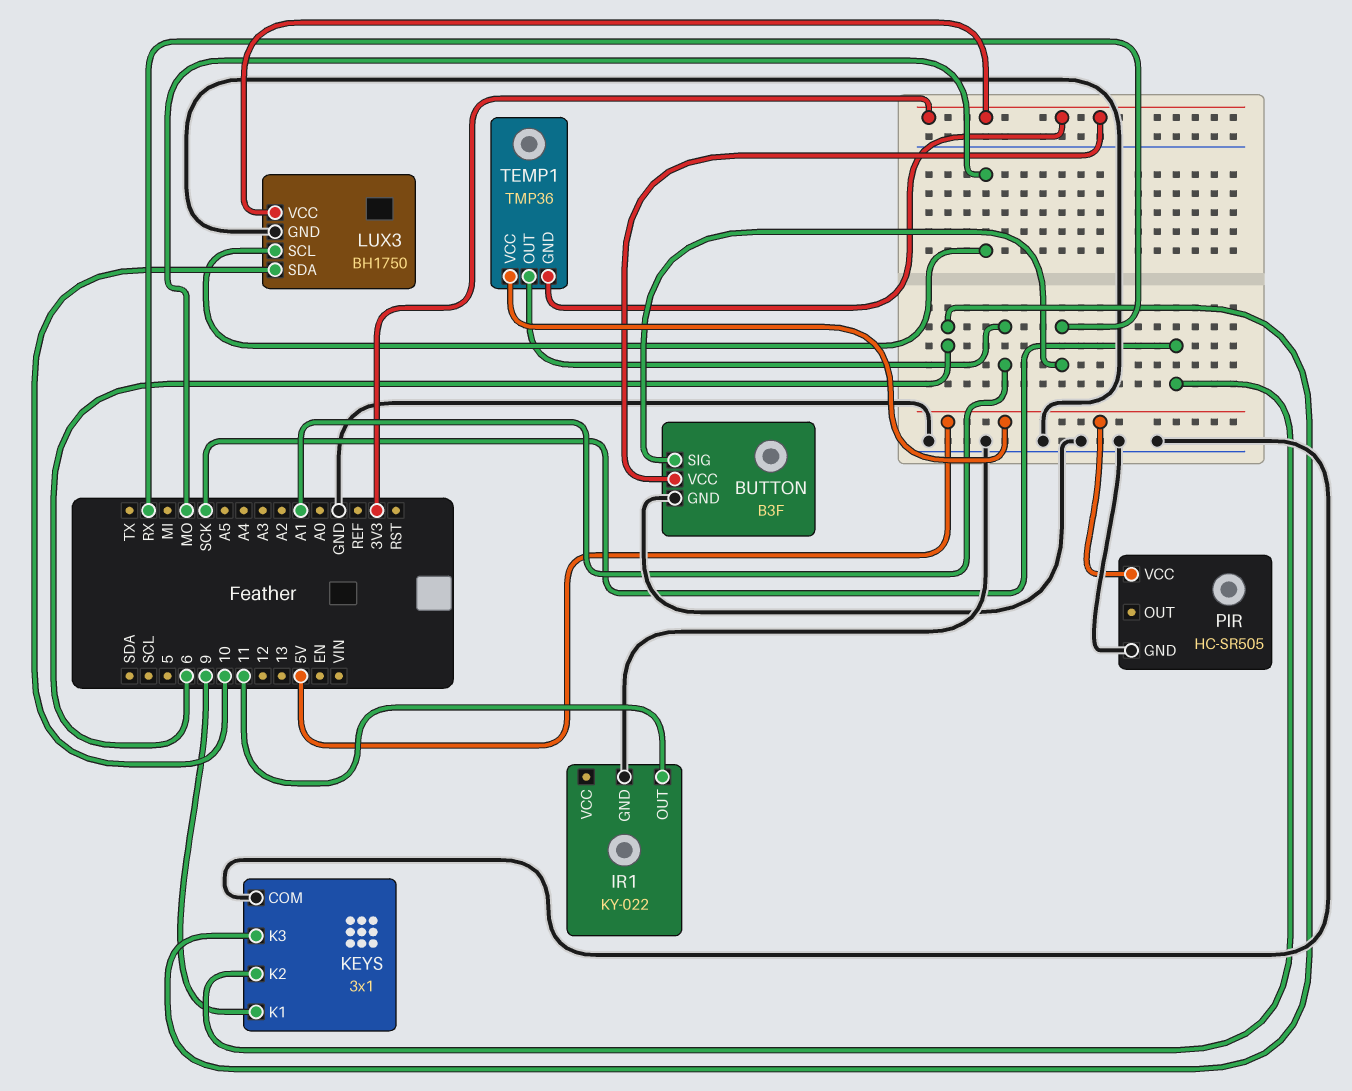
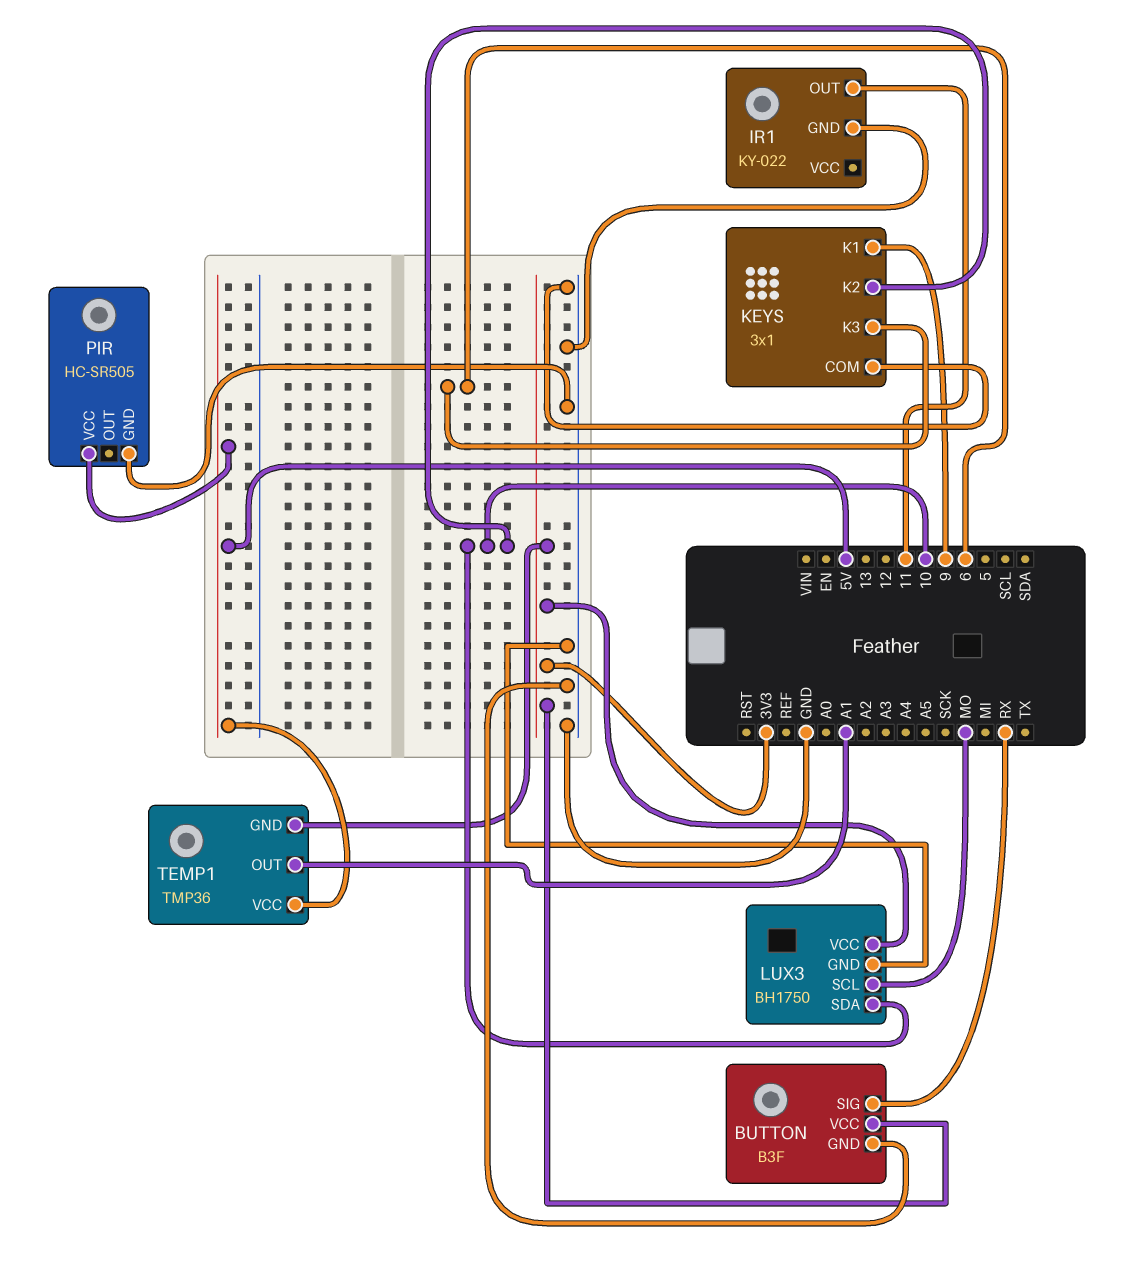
KEYS pin K2: SCK -> 10

